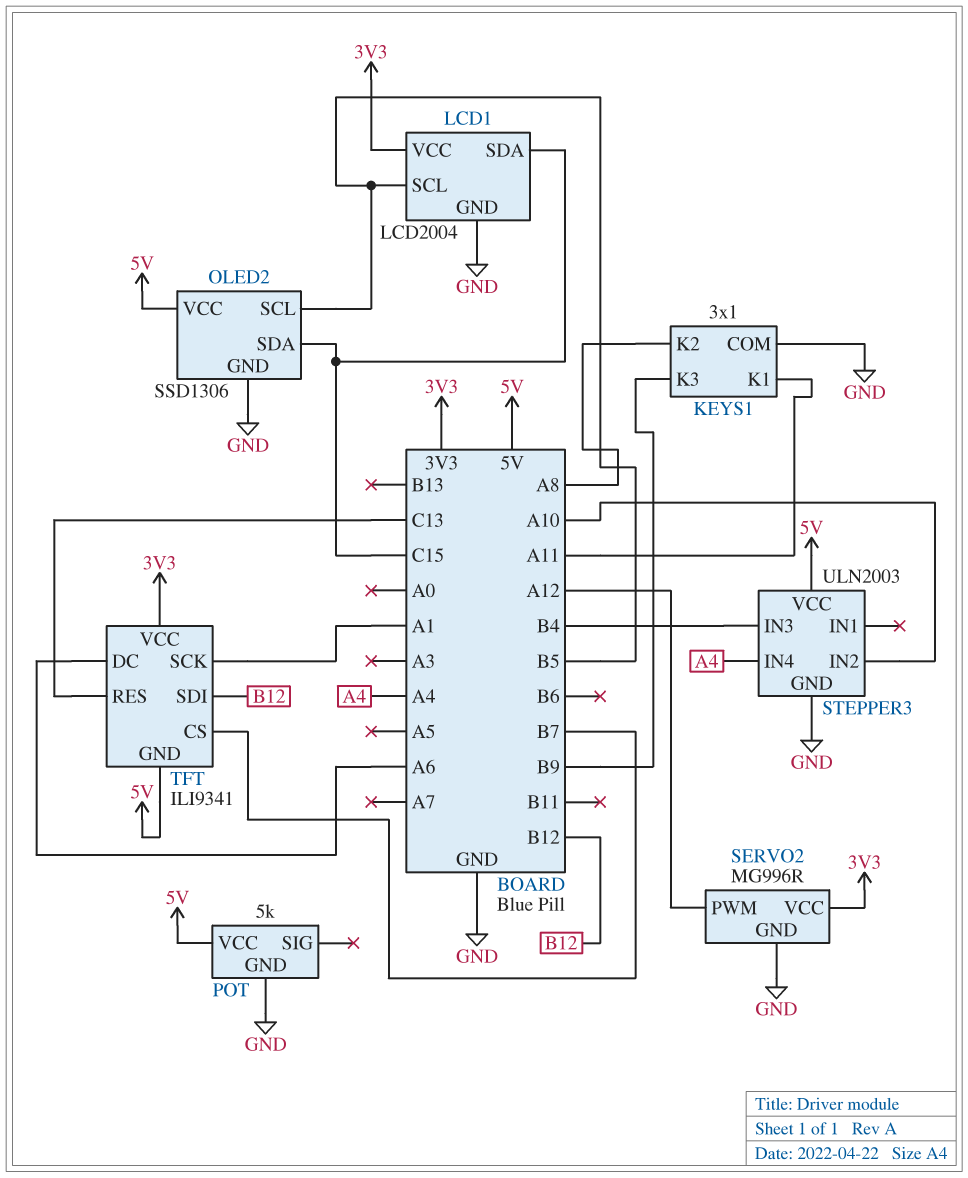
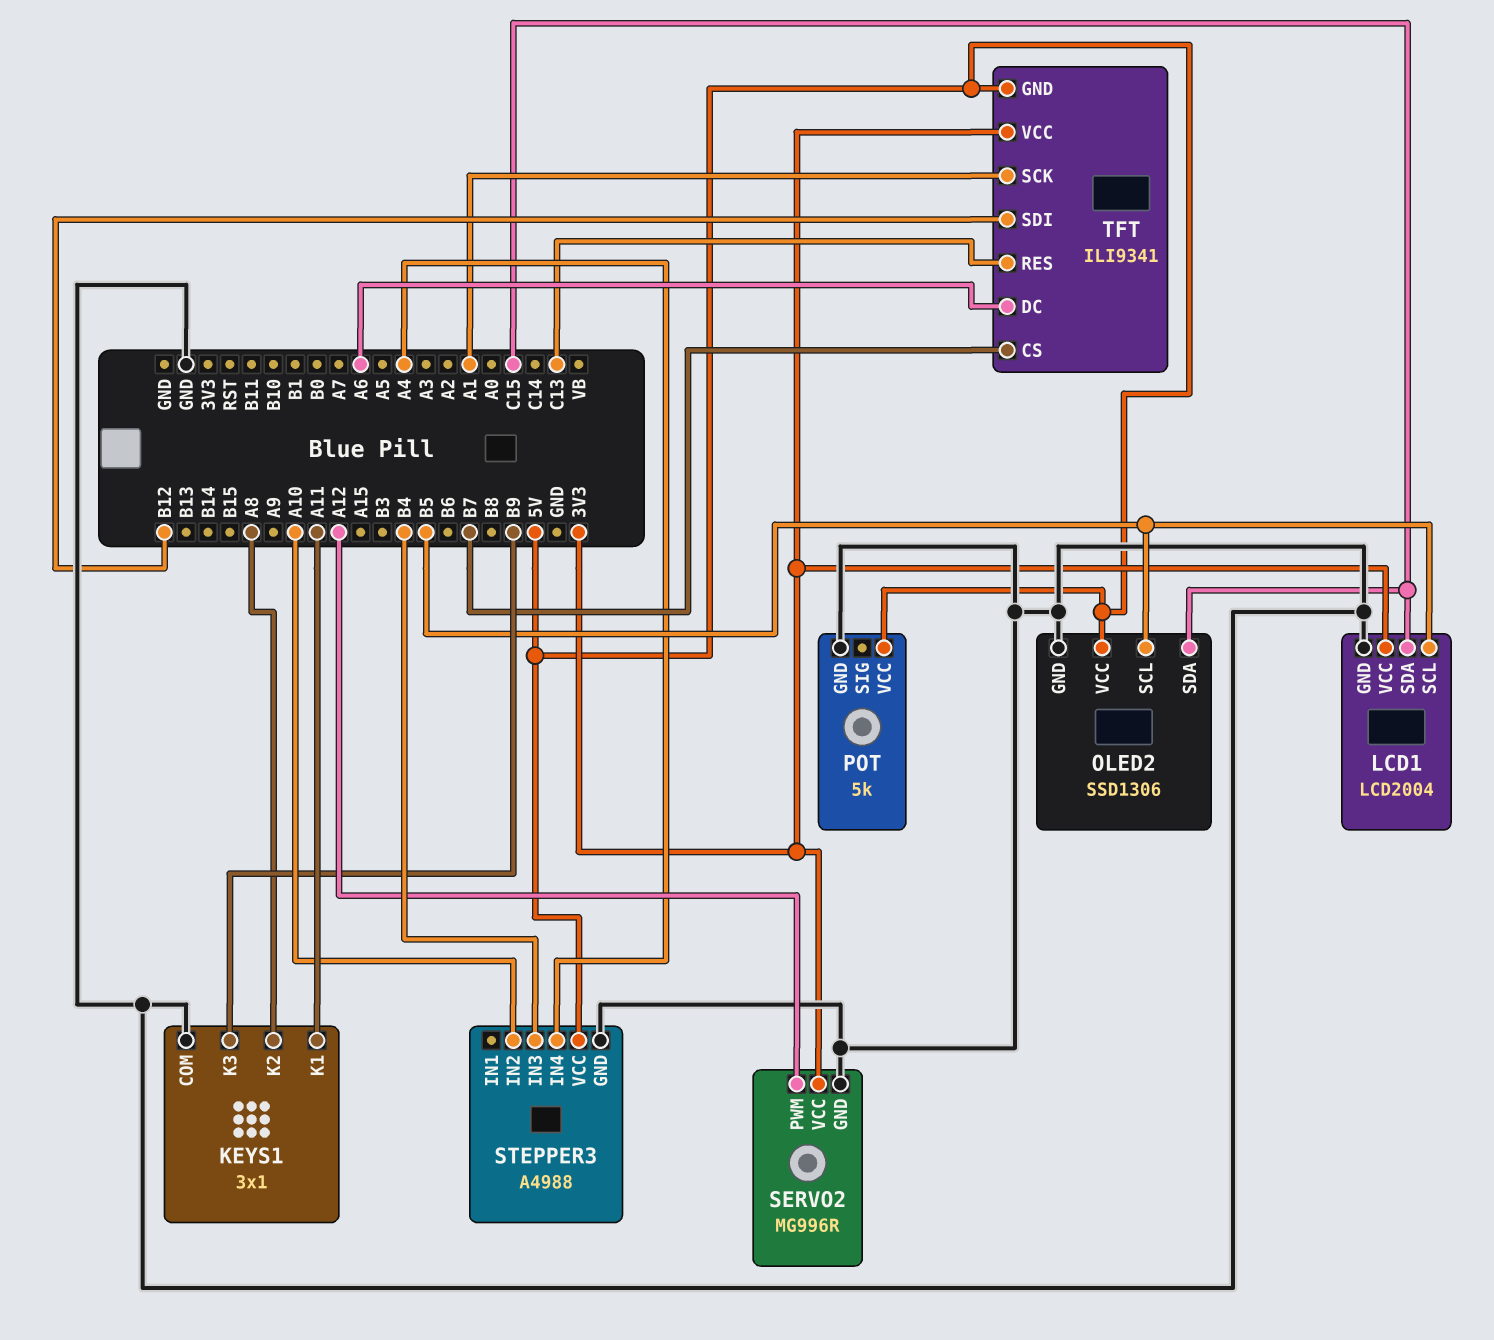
STEPPER3: ULN2003 -> A4988

